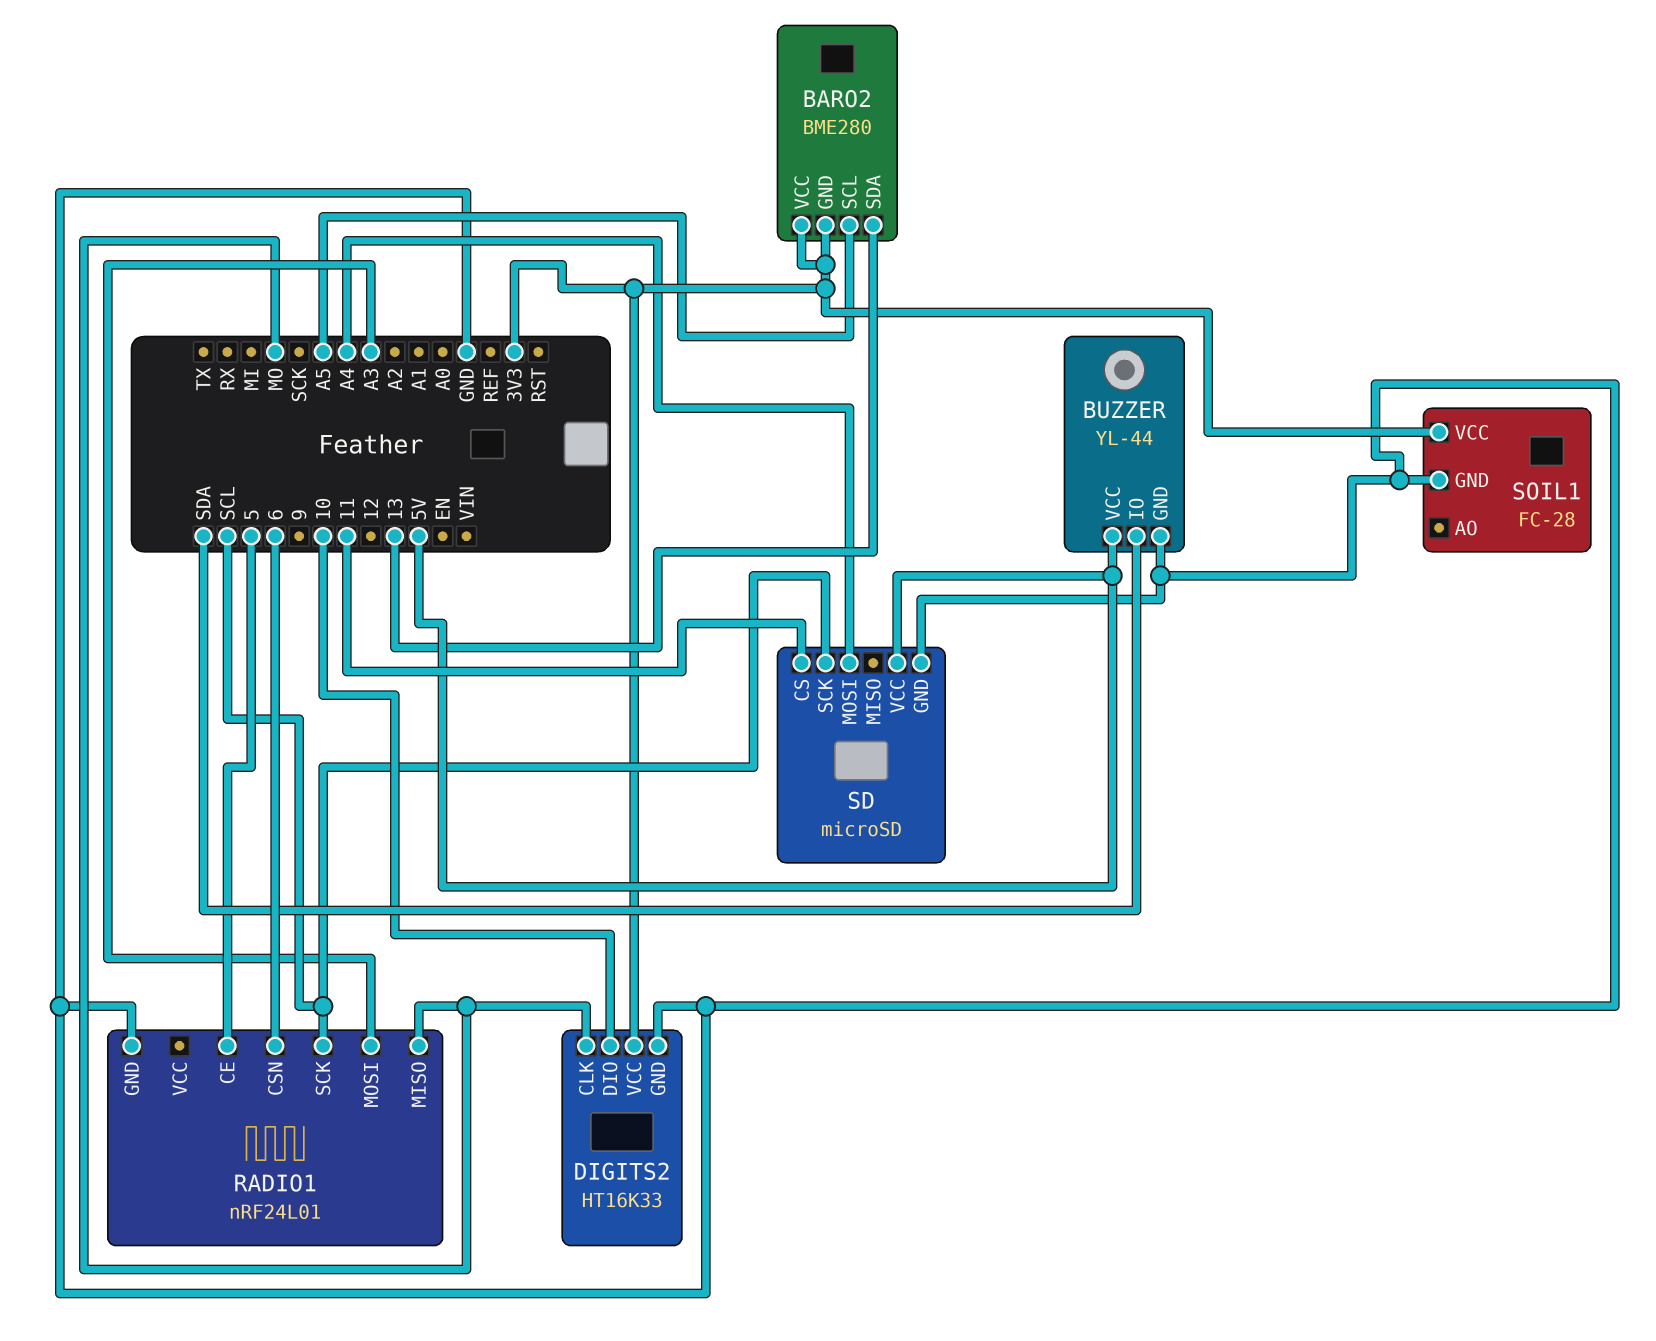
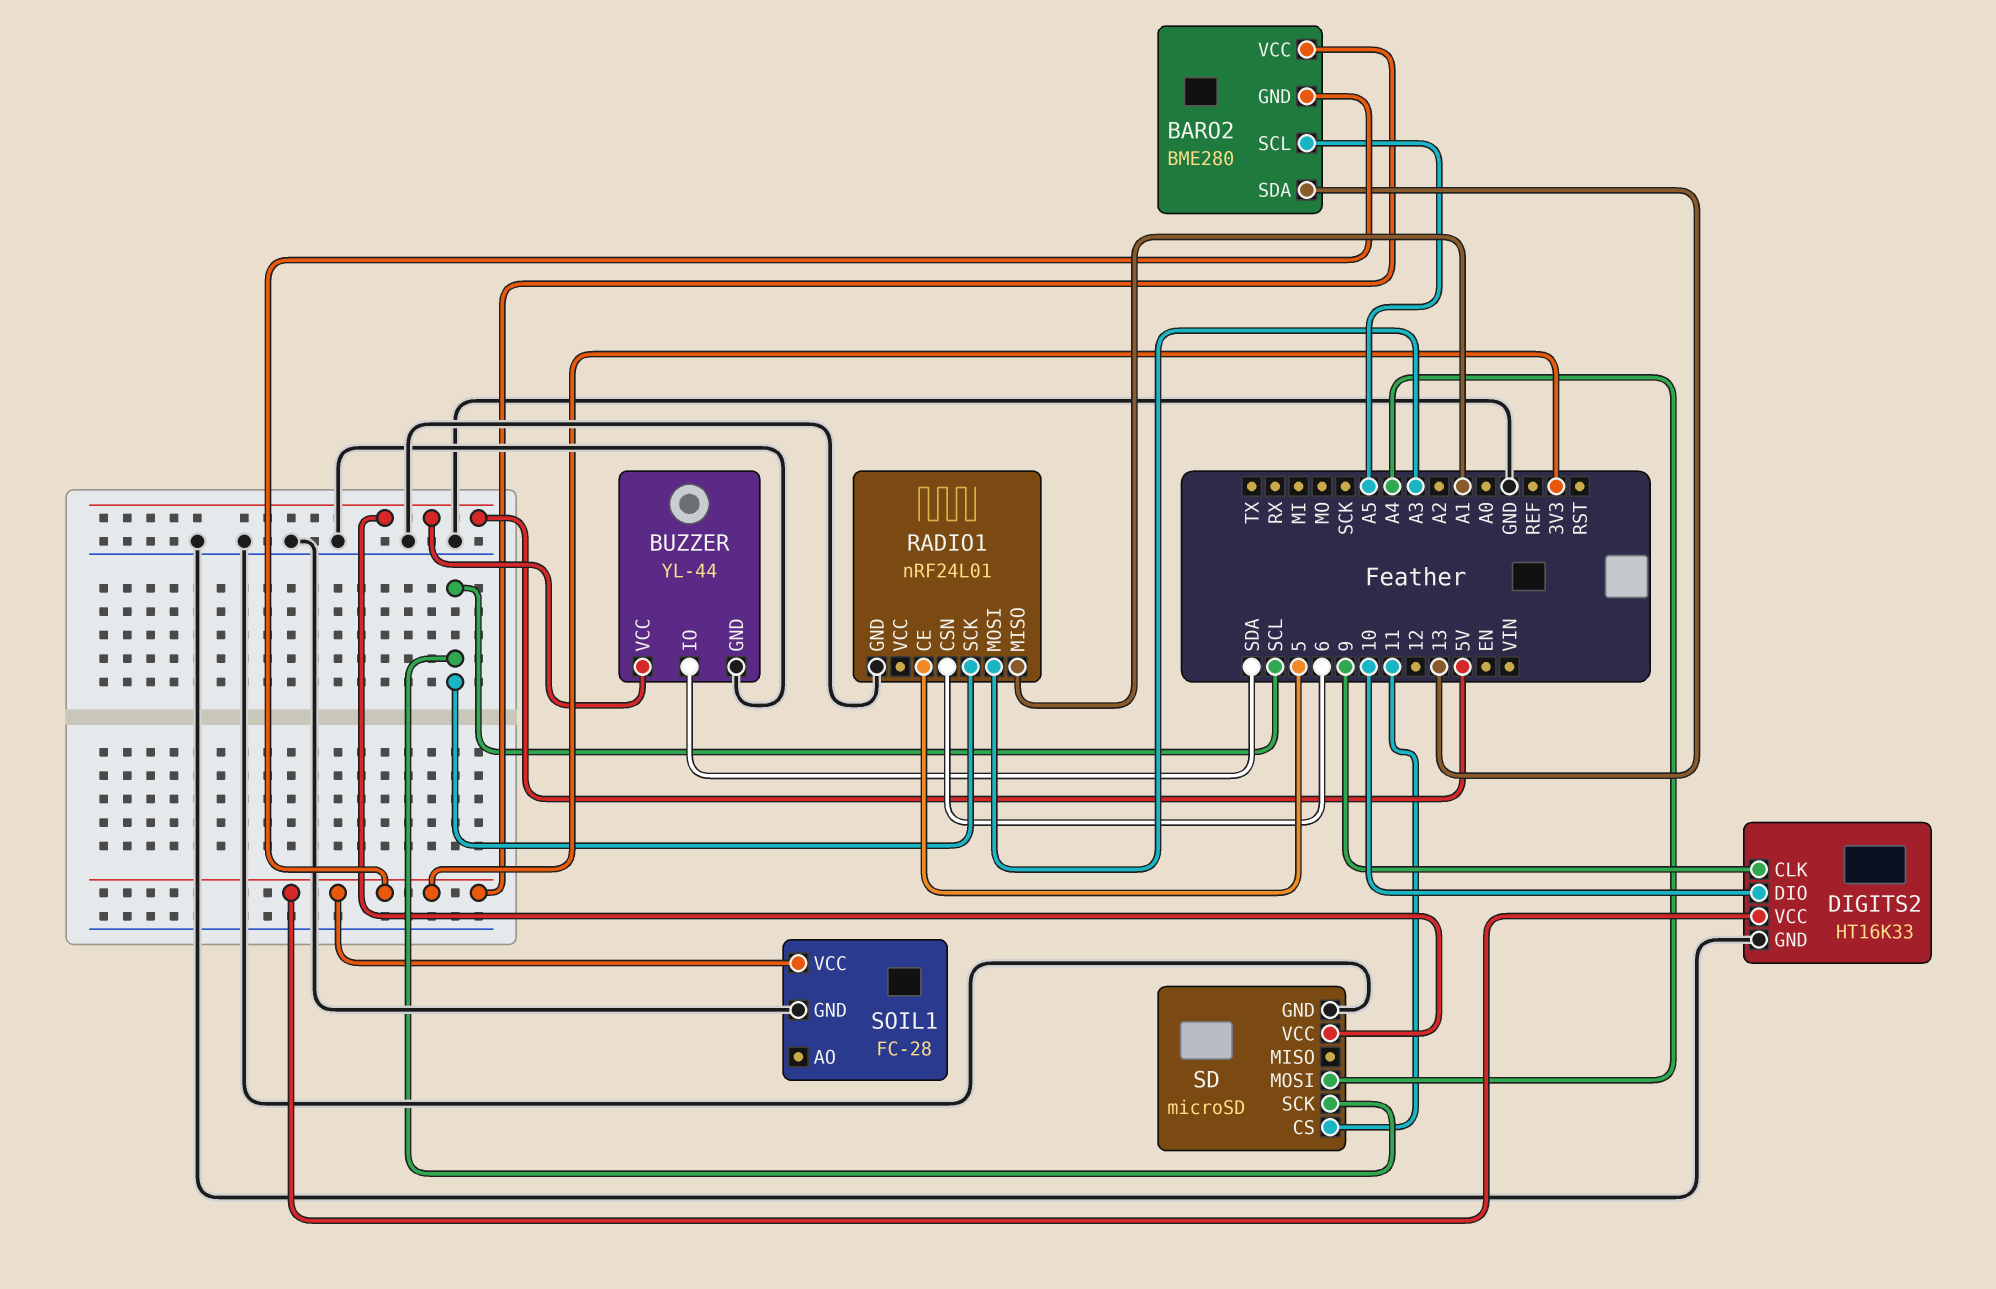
DIGITS2 pin CLK: MO -> 9
RADIO1 pin MISO: MO -> A1

